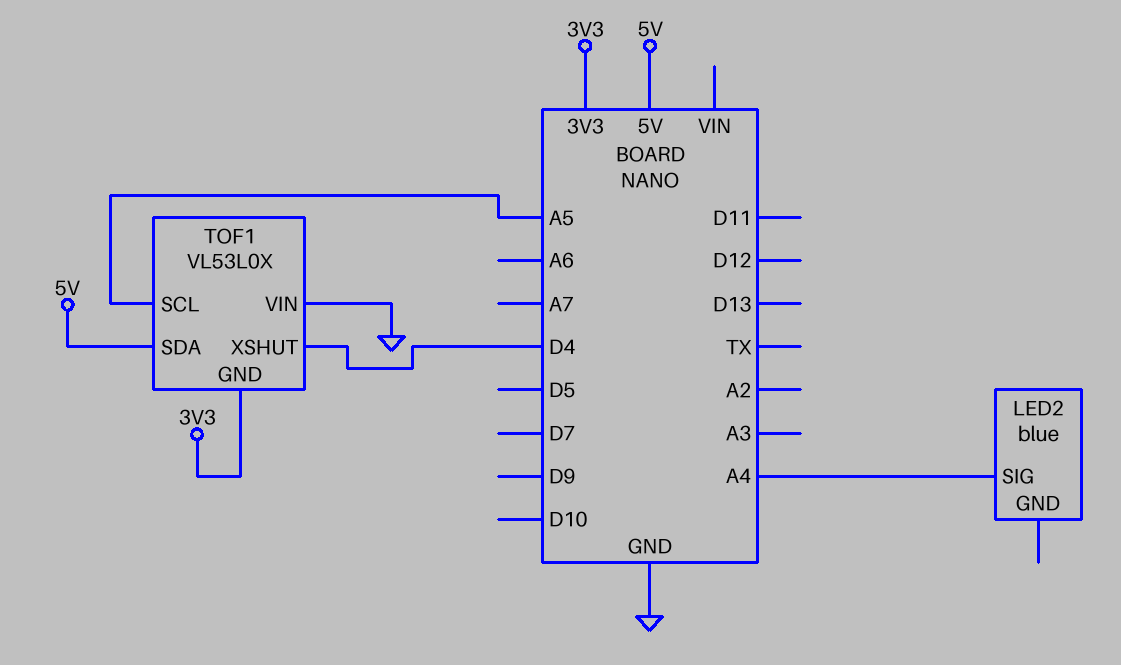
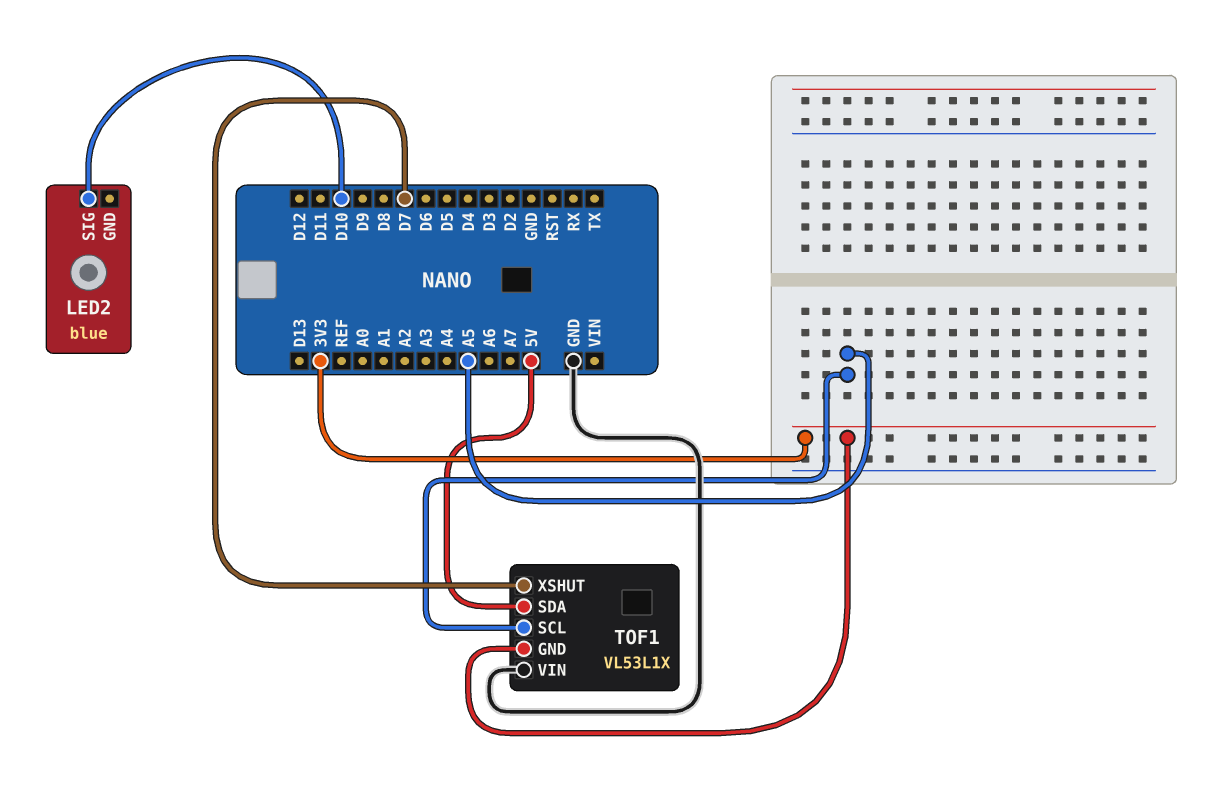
LED2 pin SIG: A4 -> D10
TOF1: VL53L0X -> VL53L1X
TOF1 pin XSHUT: D4 -> D7

